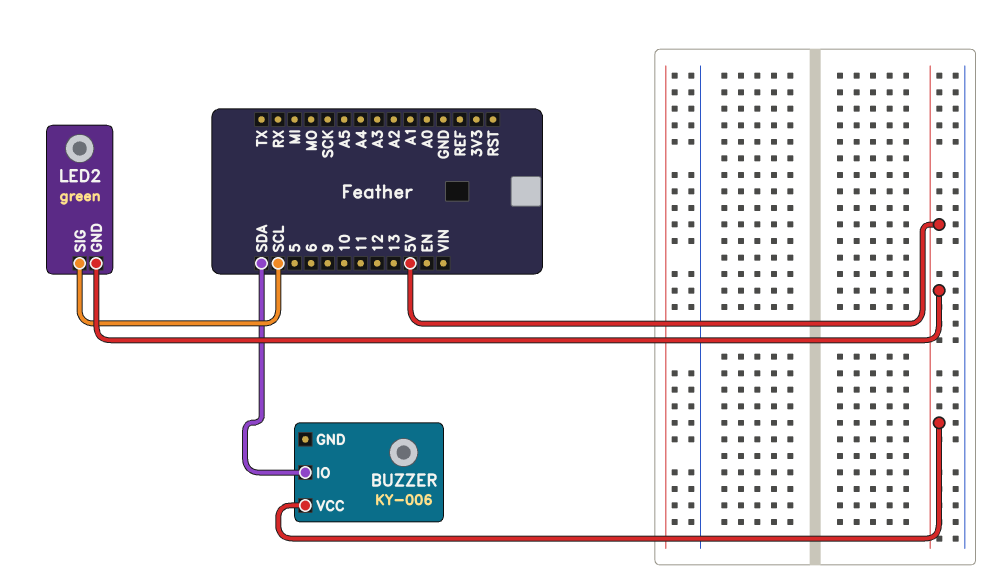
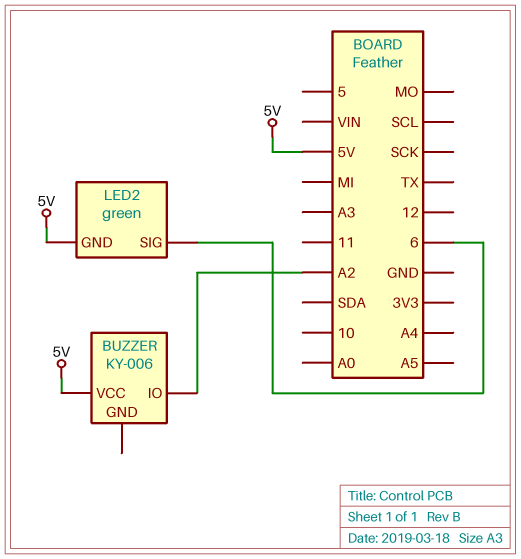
BUZZER pin IO: SDA -> A2
LED2 pin SIG: SCL -> 6

